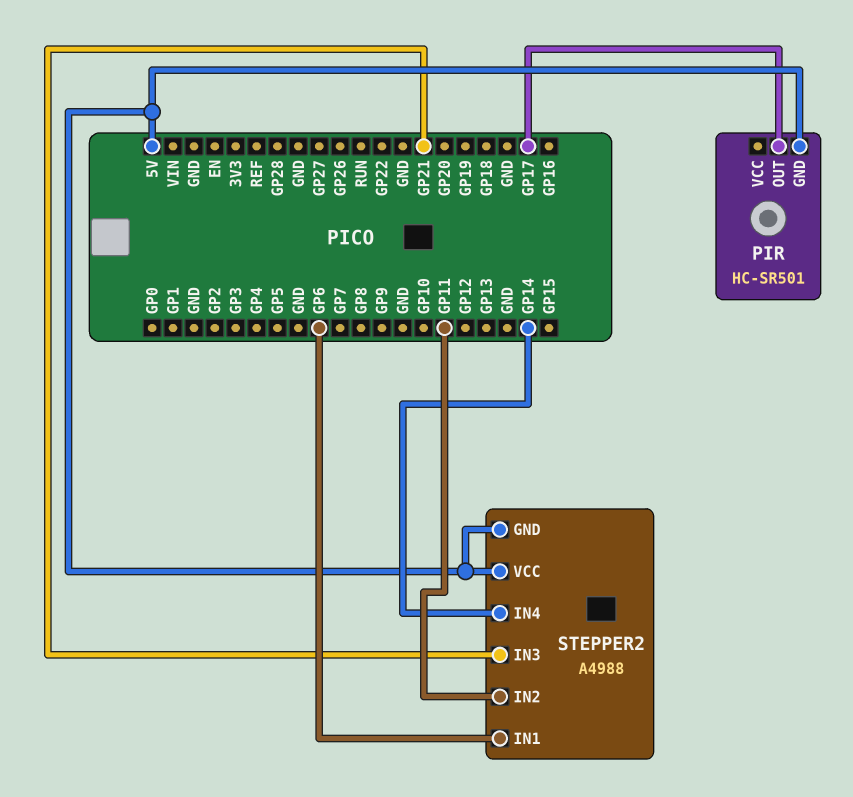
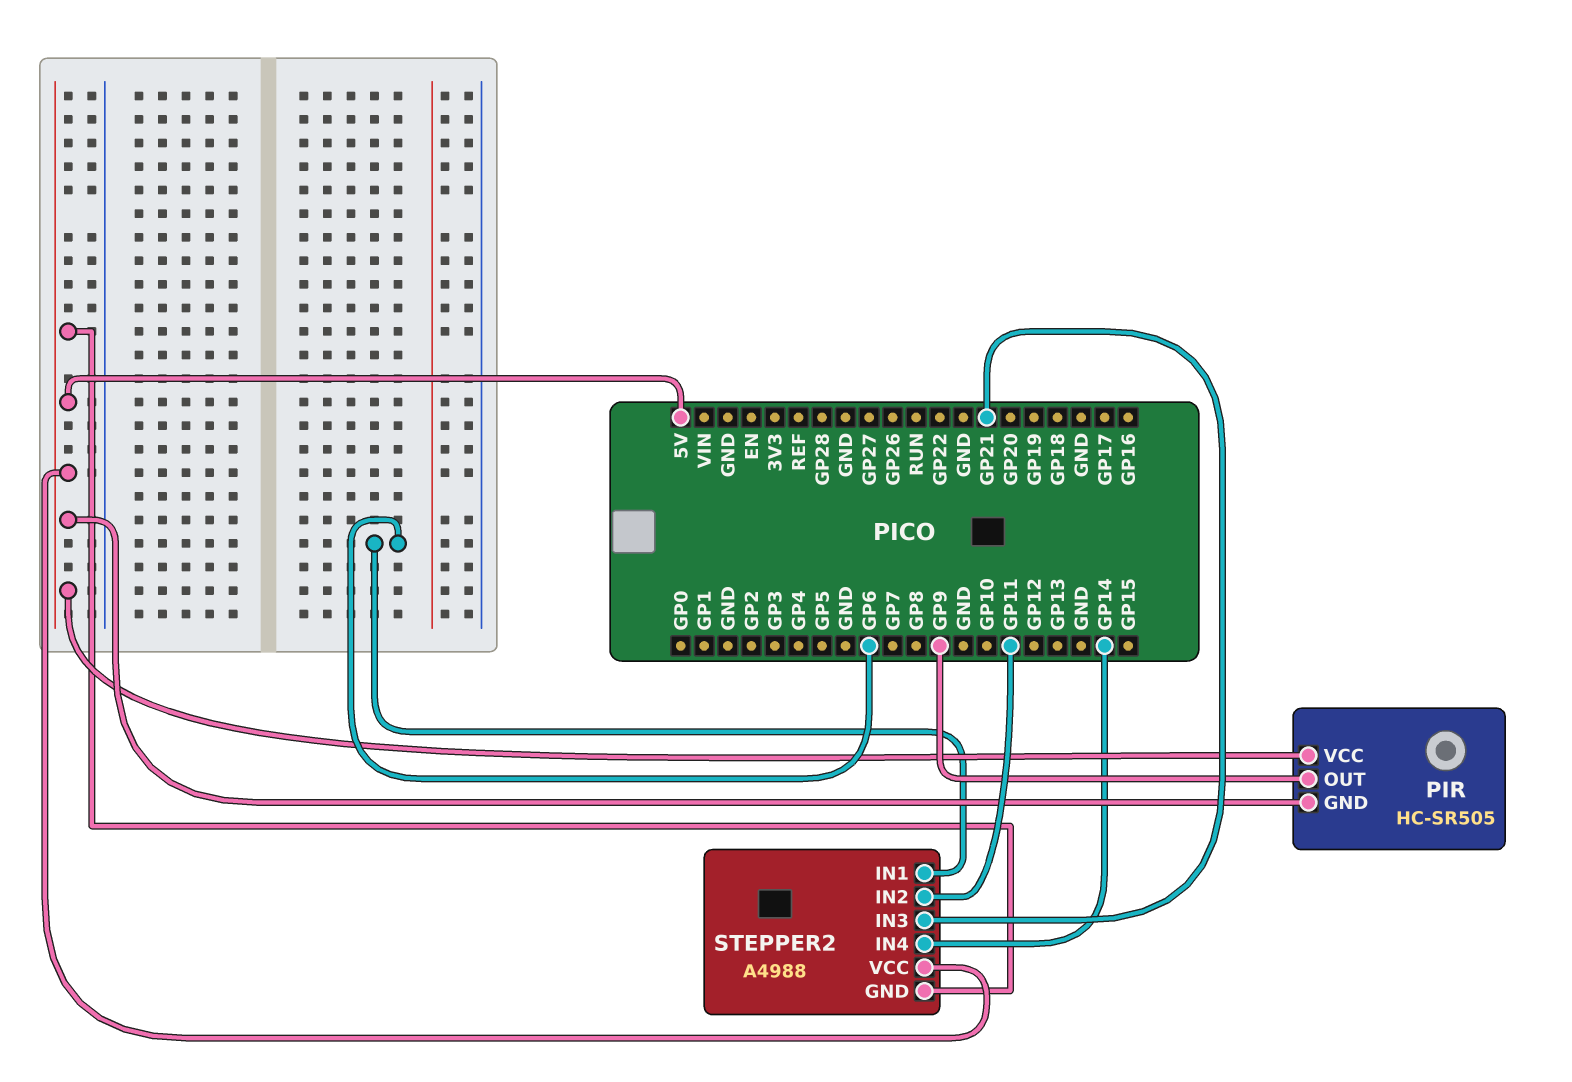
PIR: HC-SR501 -> HC-SR505
PIR pin OUT: GP17 -> GP9
PIR pin VCC: none -> 5V

